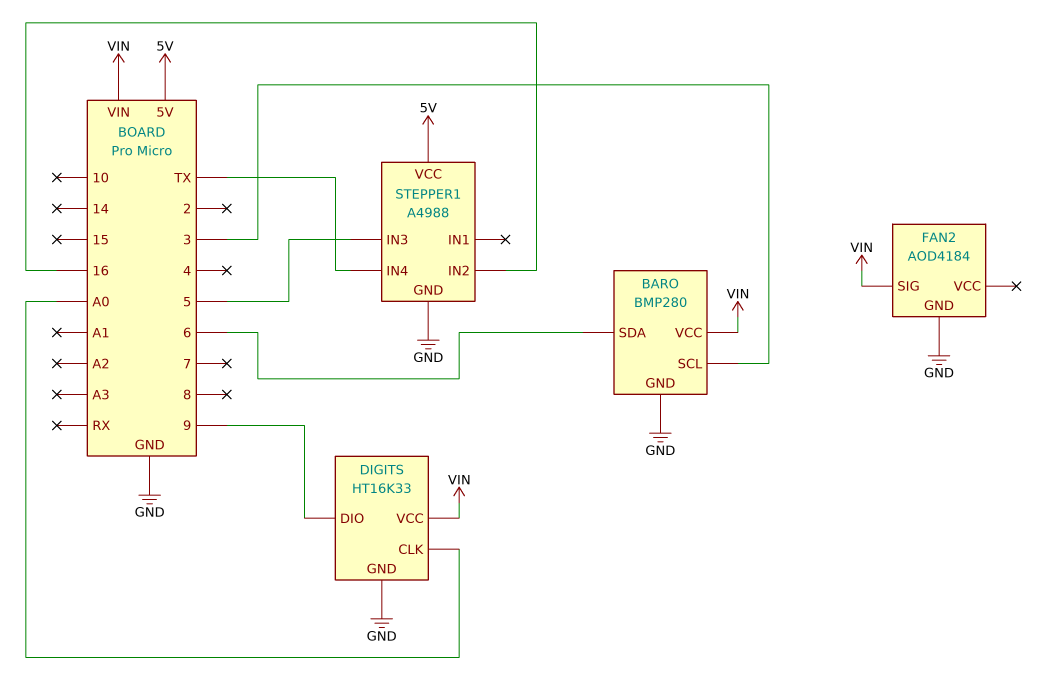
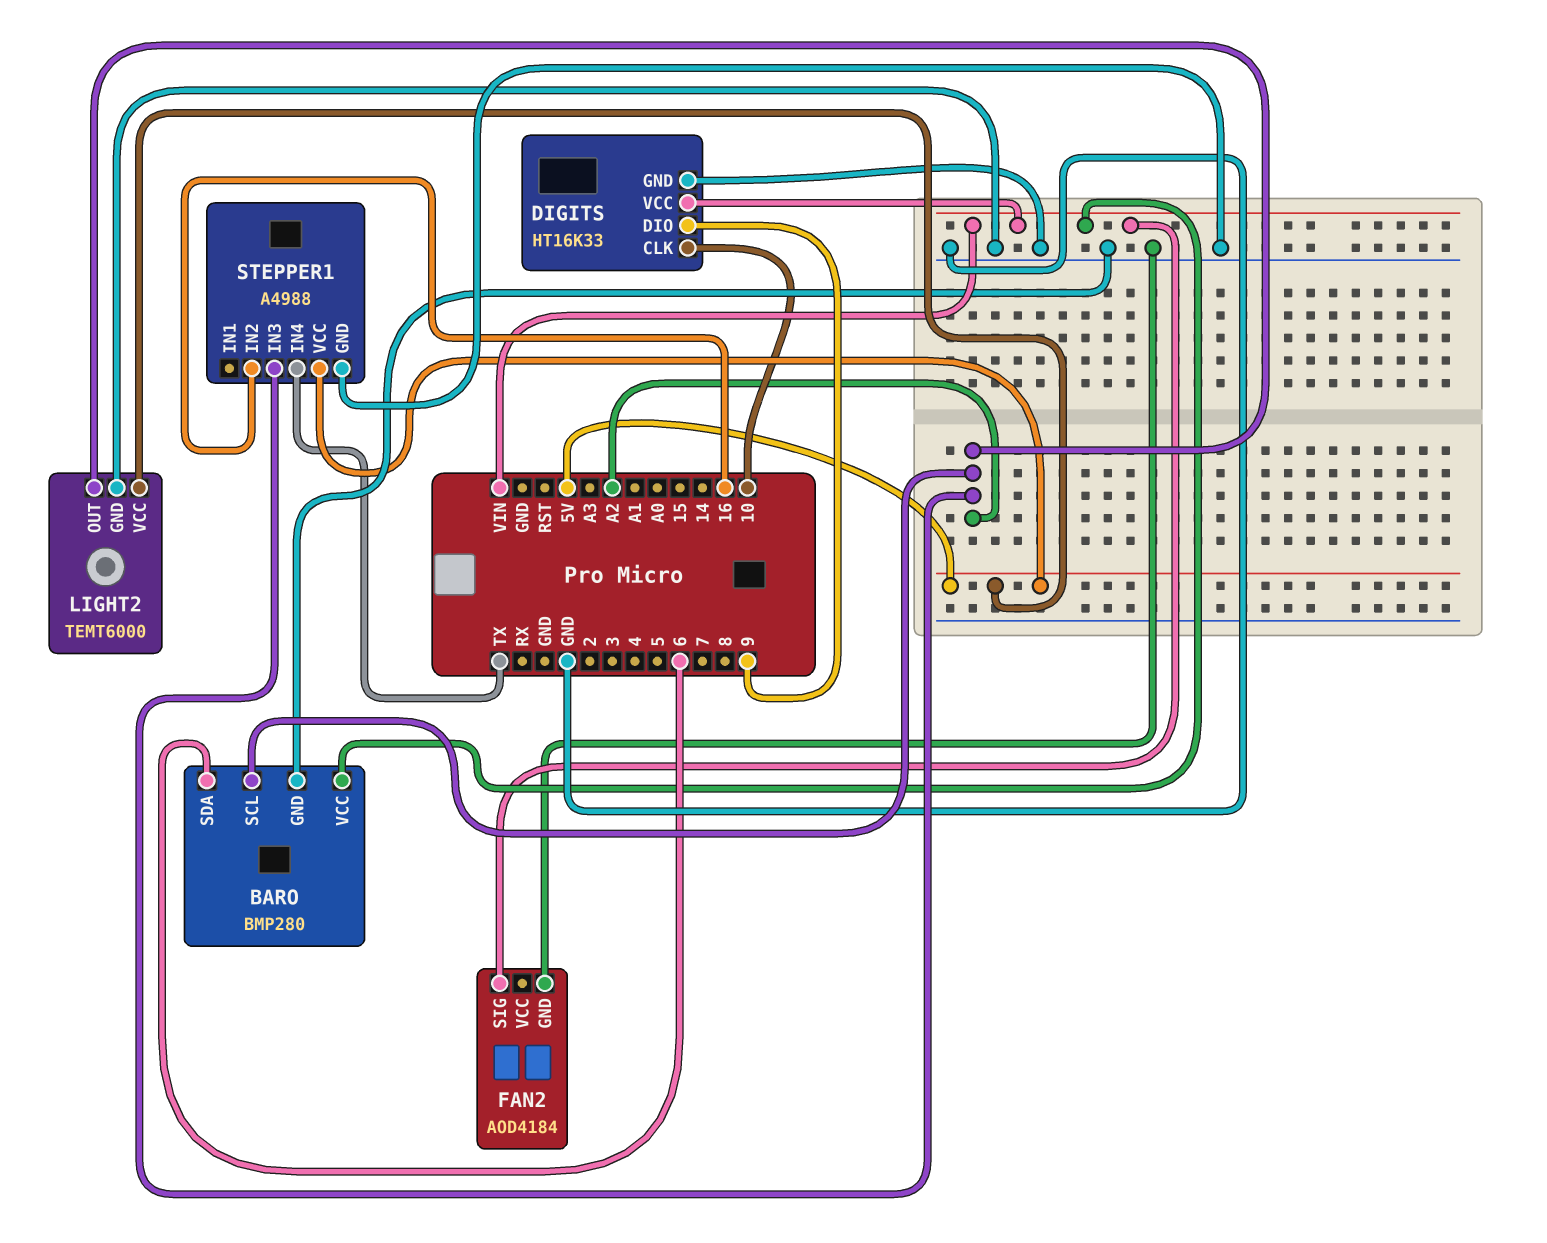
BARO pin SCL: 3 -> A2
DIGITS pin CLK: A0 -> 10
LIGHT2: none -> TEMT6000
LIGHT2 pin GND: none -> GND
LIGHT2 pin OUT: none -> A2
LIGHT2 pin VCC: none -> 5V
STEPPER1 pin IN3: 5 -> A2

